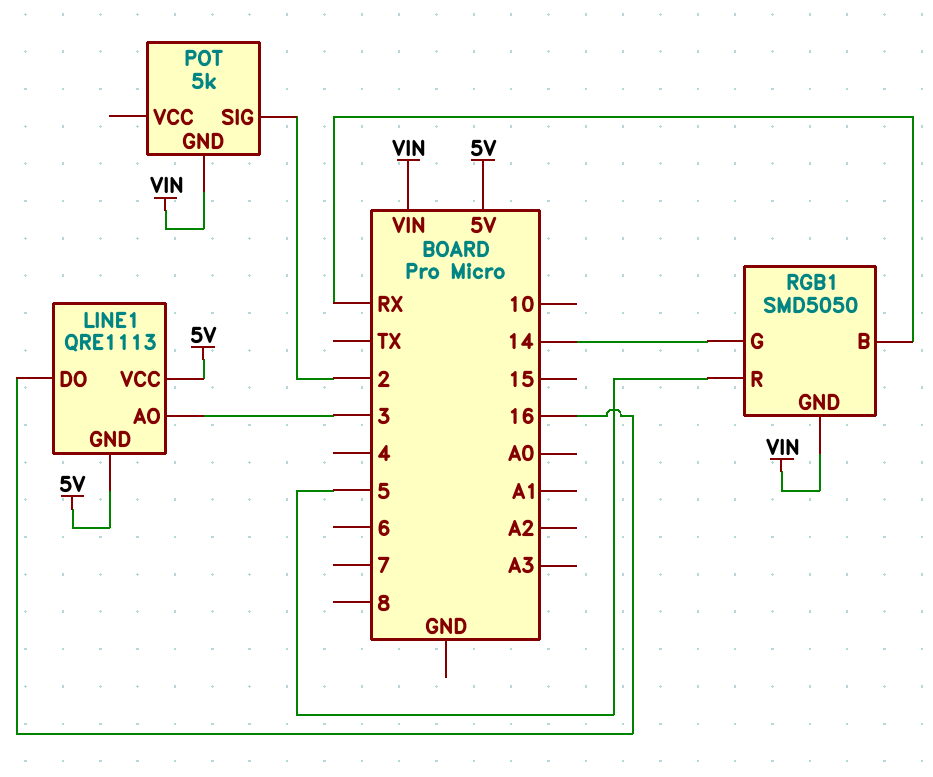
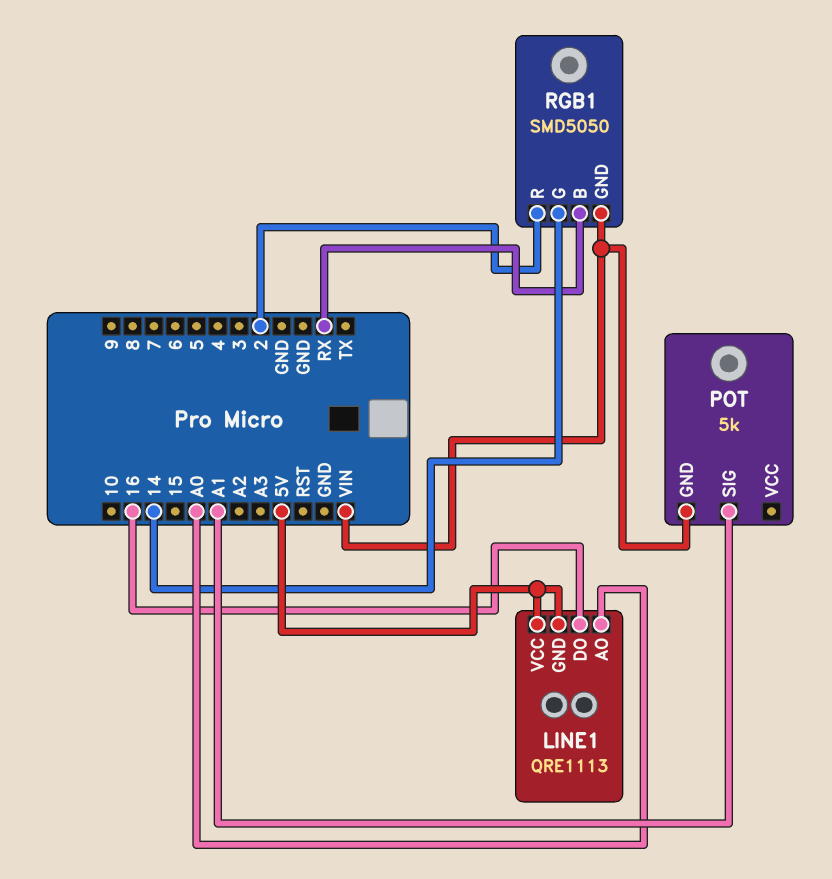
LINE1 pin AO: 3 -> A0
POT pin SIG: 2 -> A1
RGB1 pin R: 5 -> 2

